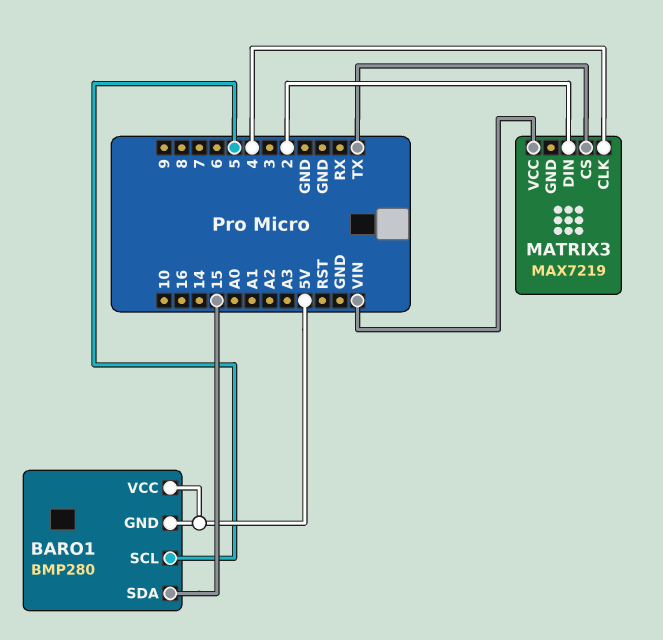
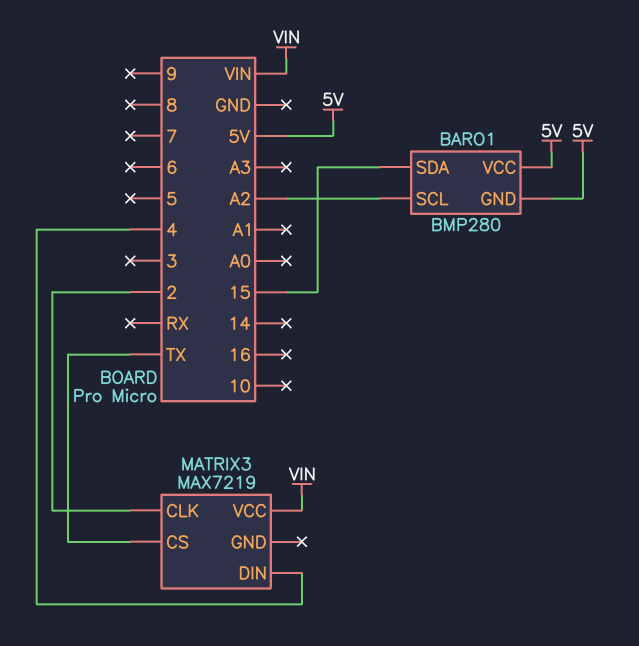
BARO1 pin SCL: 5 -> A2
MATRIX3 pin CLK: 4 -> 2
MATRIX3 pin DIN: 2 -> 4

